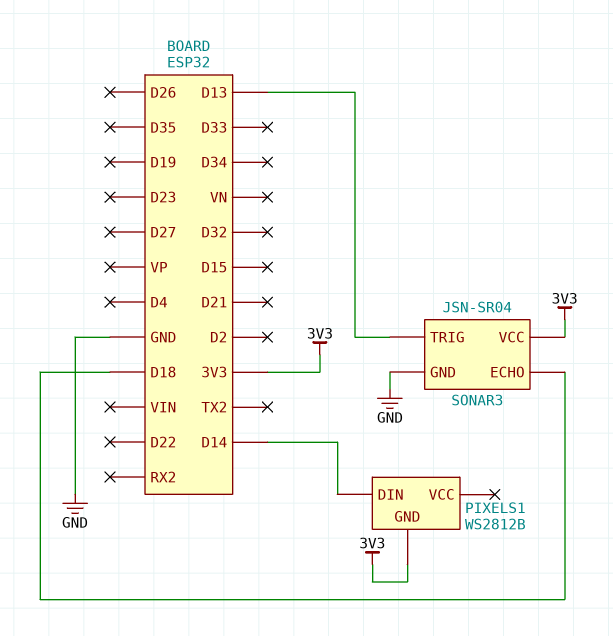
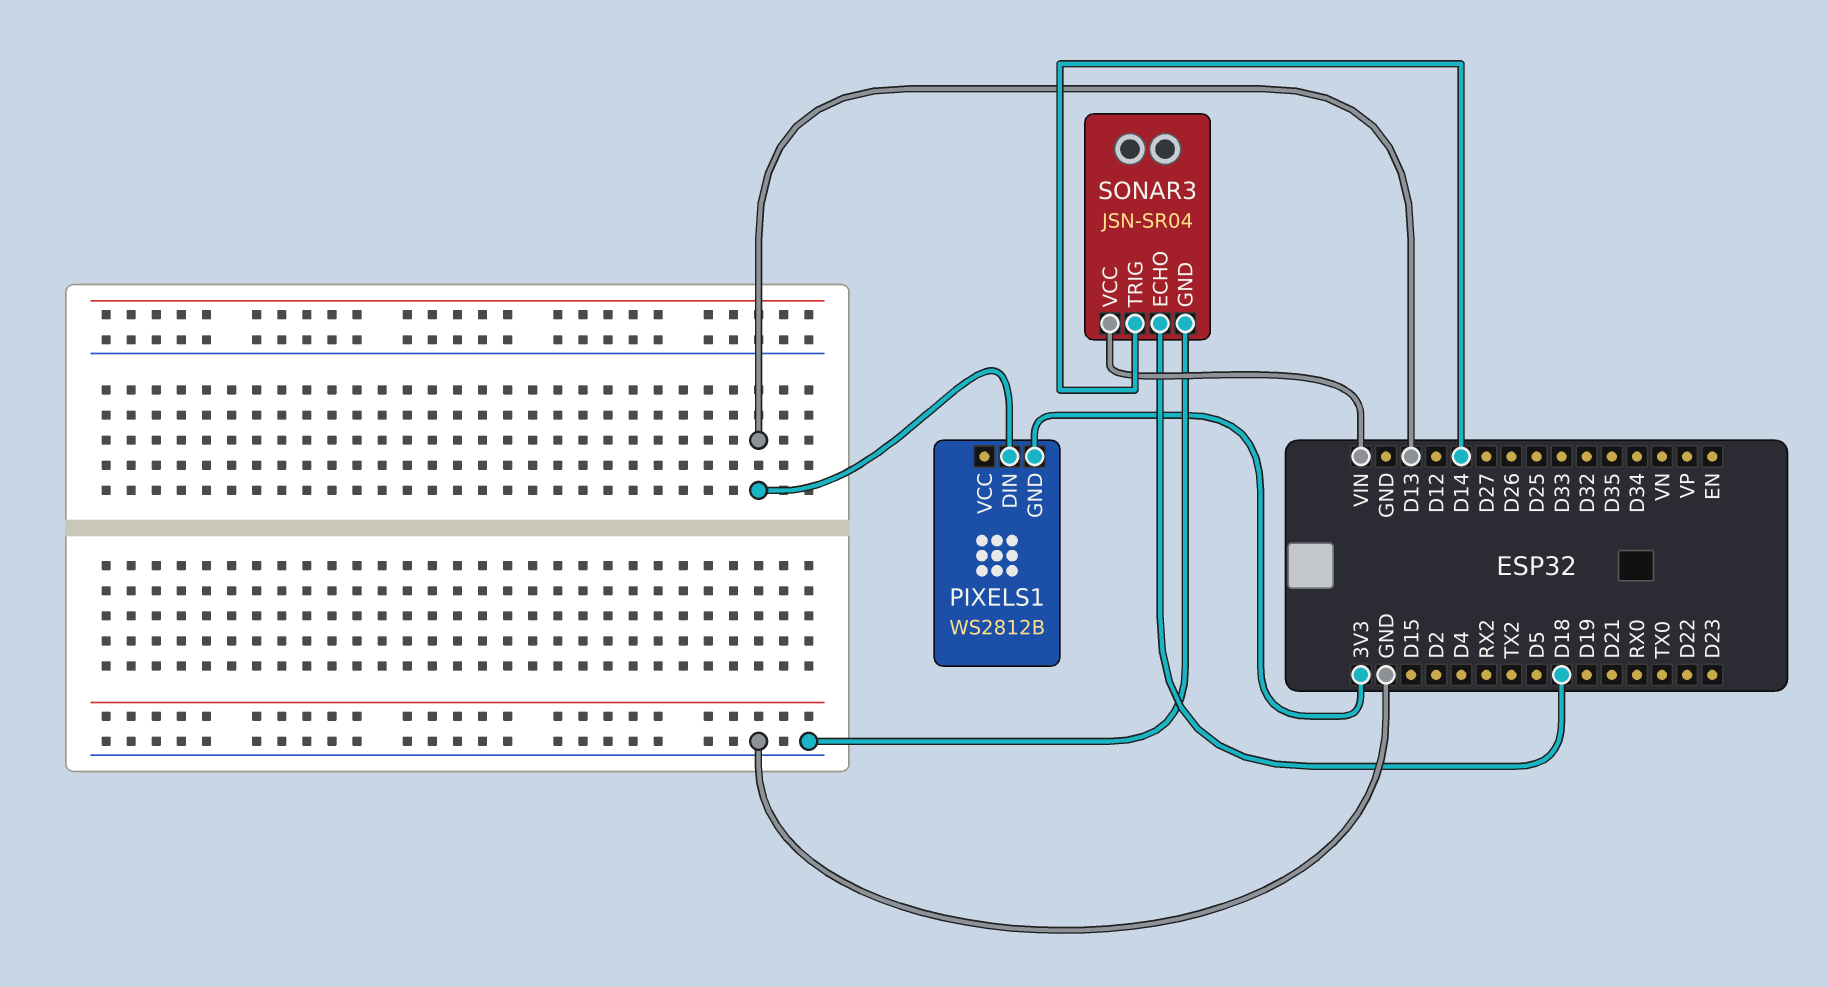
PIXELS1 pin DIN: D14 -> D13
SONAR3 pin TRIG: D13 -> D14
SONAR3 pin VCC: 3V3 -> VIN

